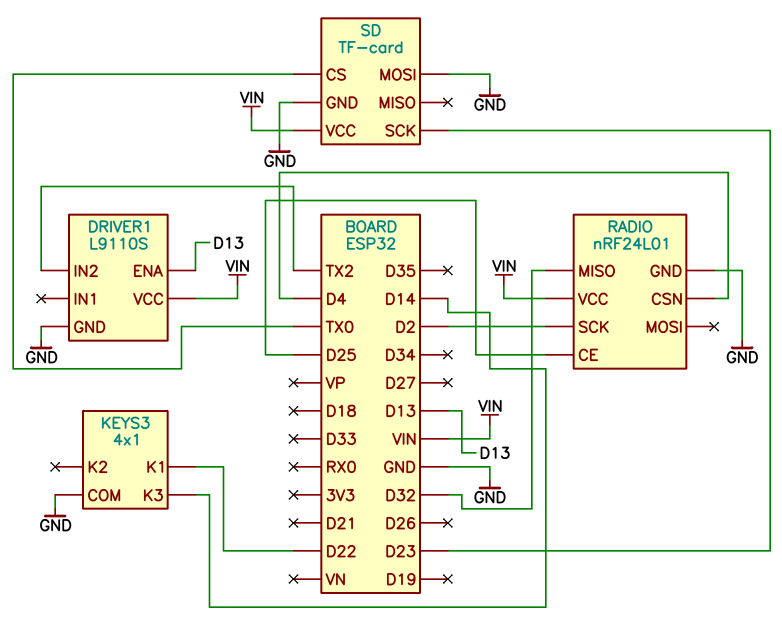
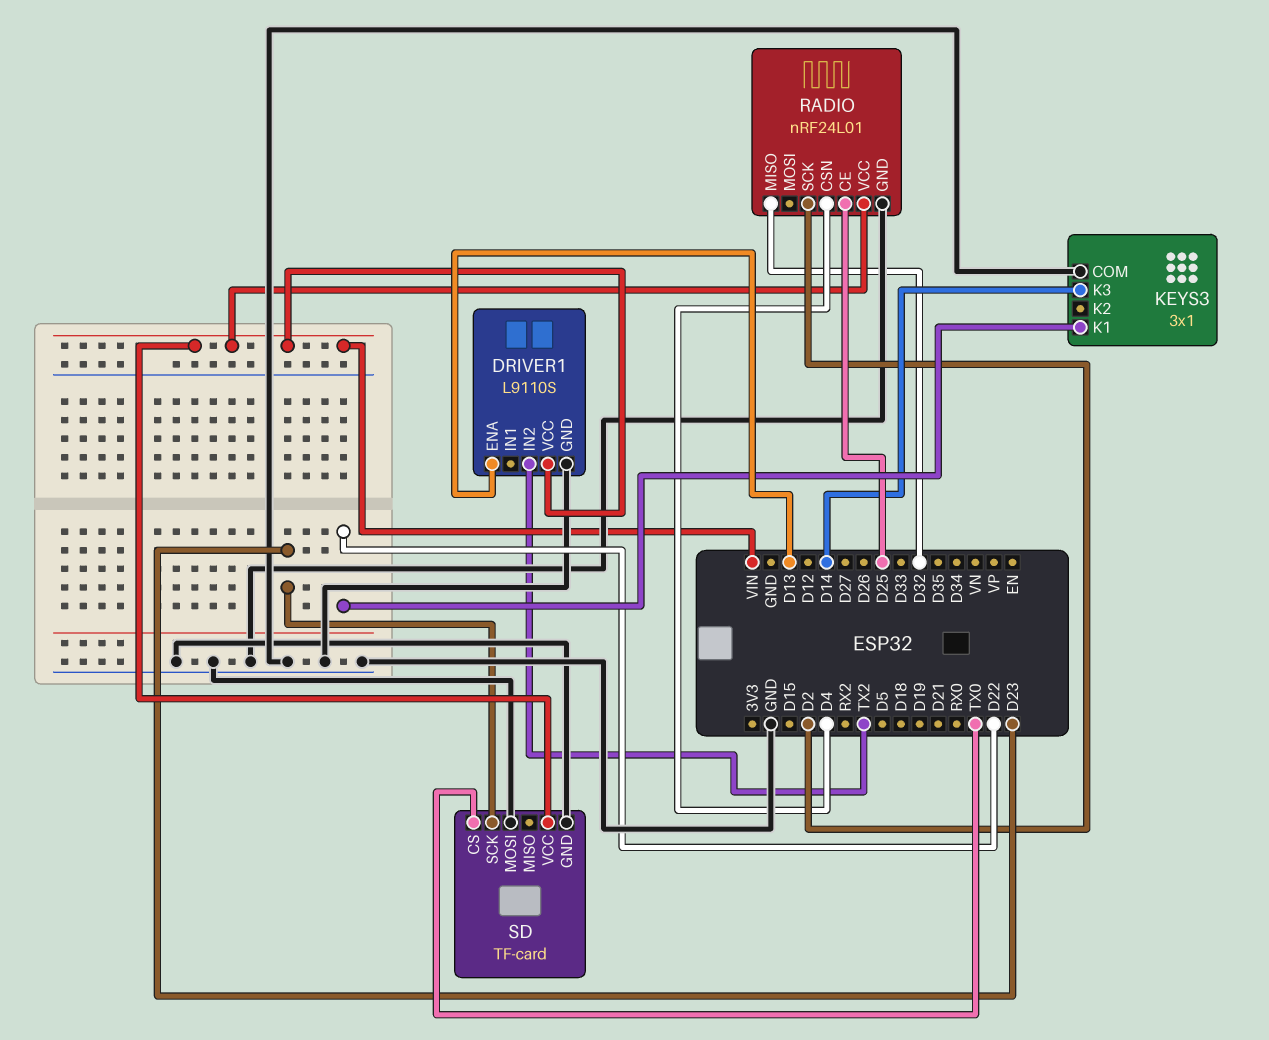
KEYS3: 4x1 -> 3x1

